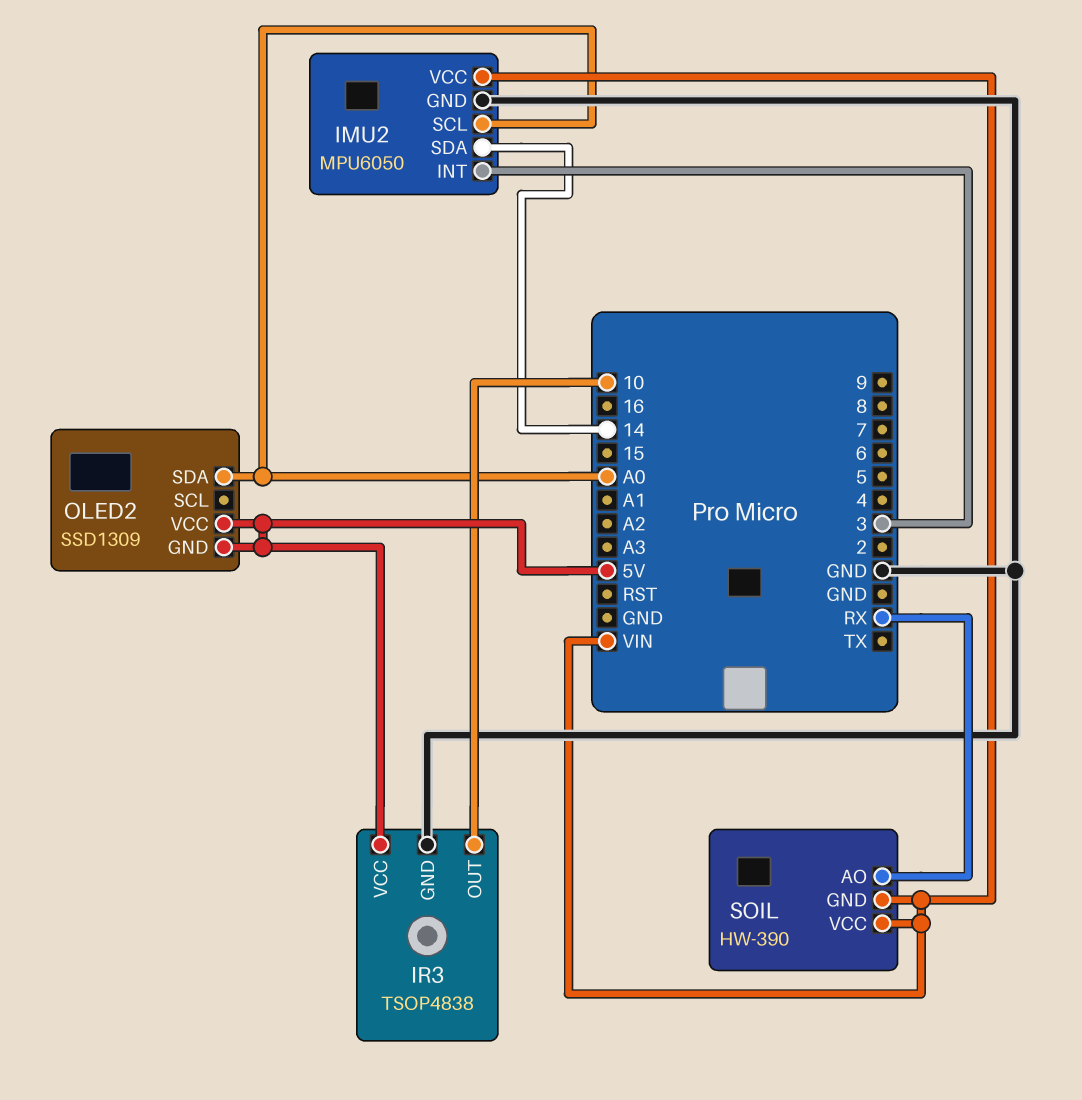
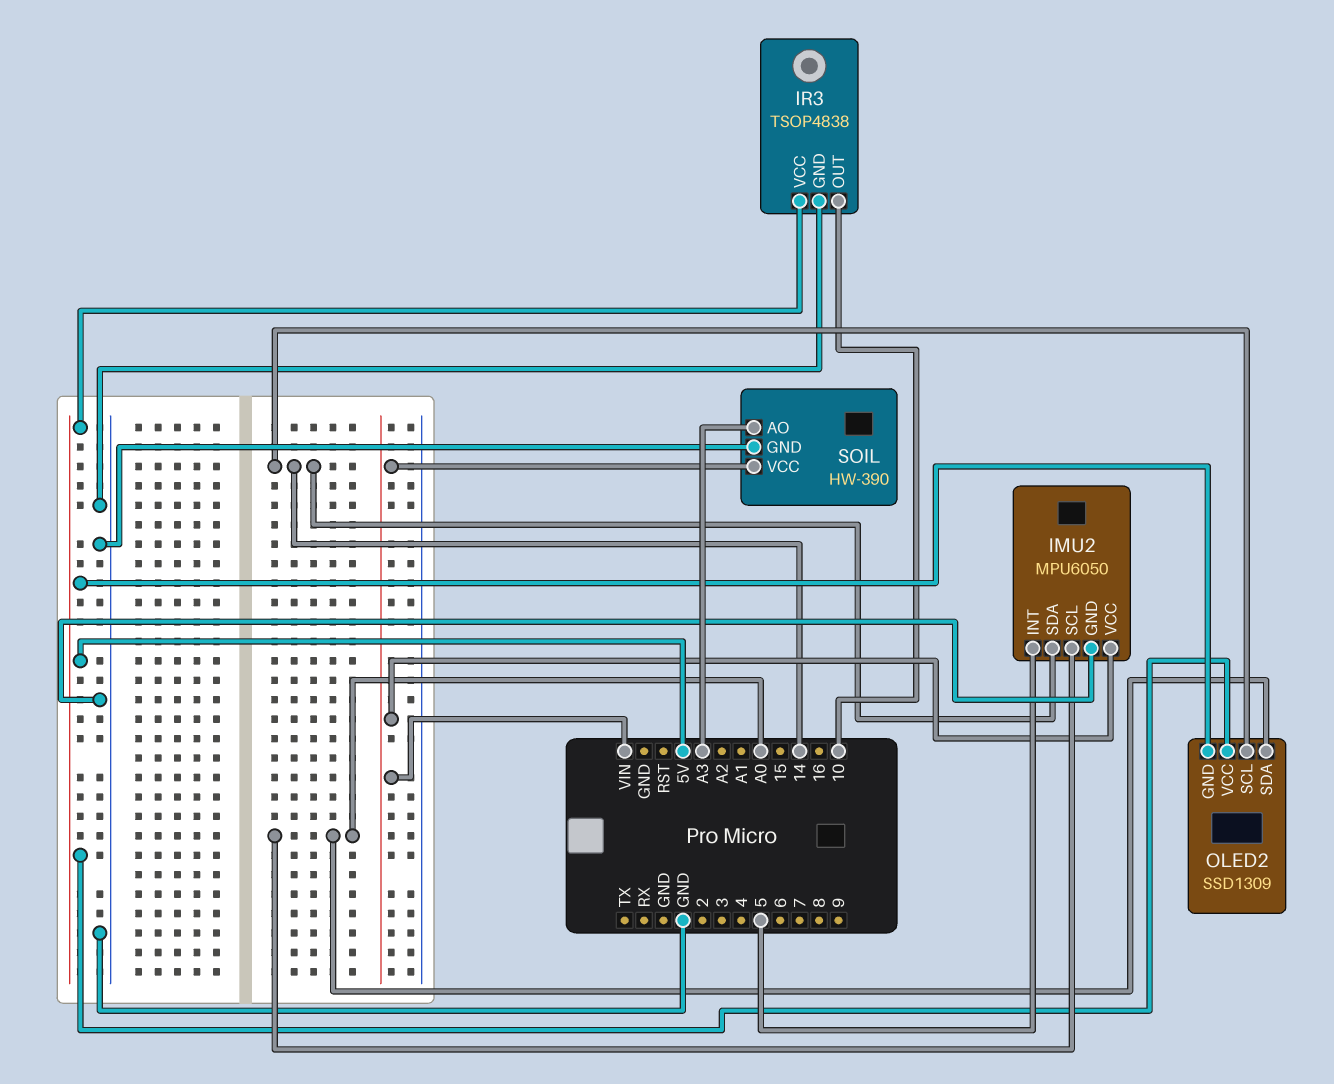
IMU2 pin INT: 3 -> 5
OLED2 pin SCL: none -> 14
SOIL pin AO: RX -> A3
SOIL pin GND: VIN -> GND

